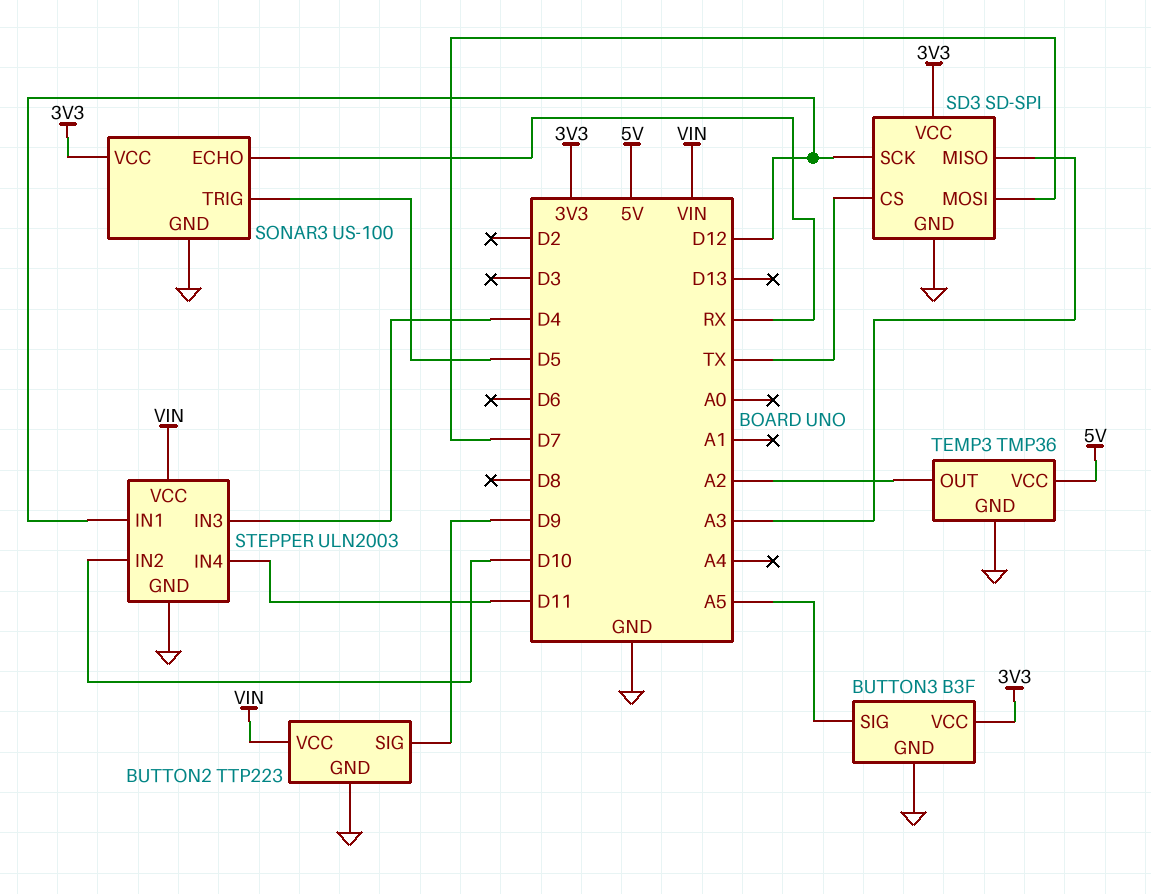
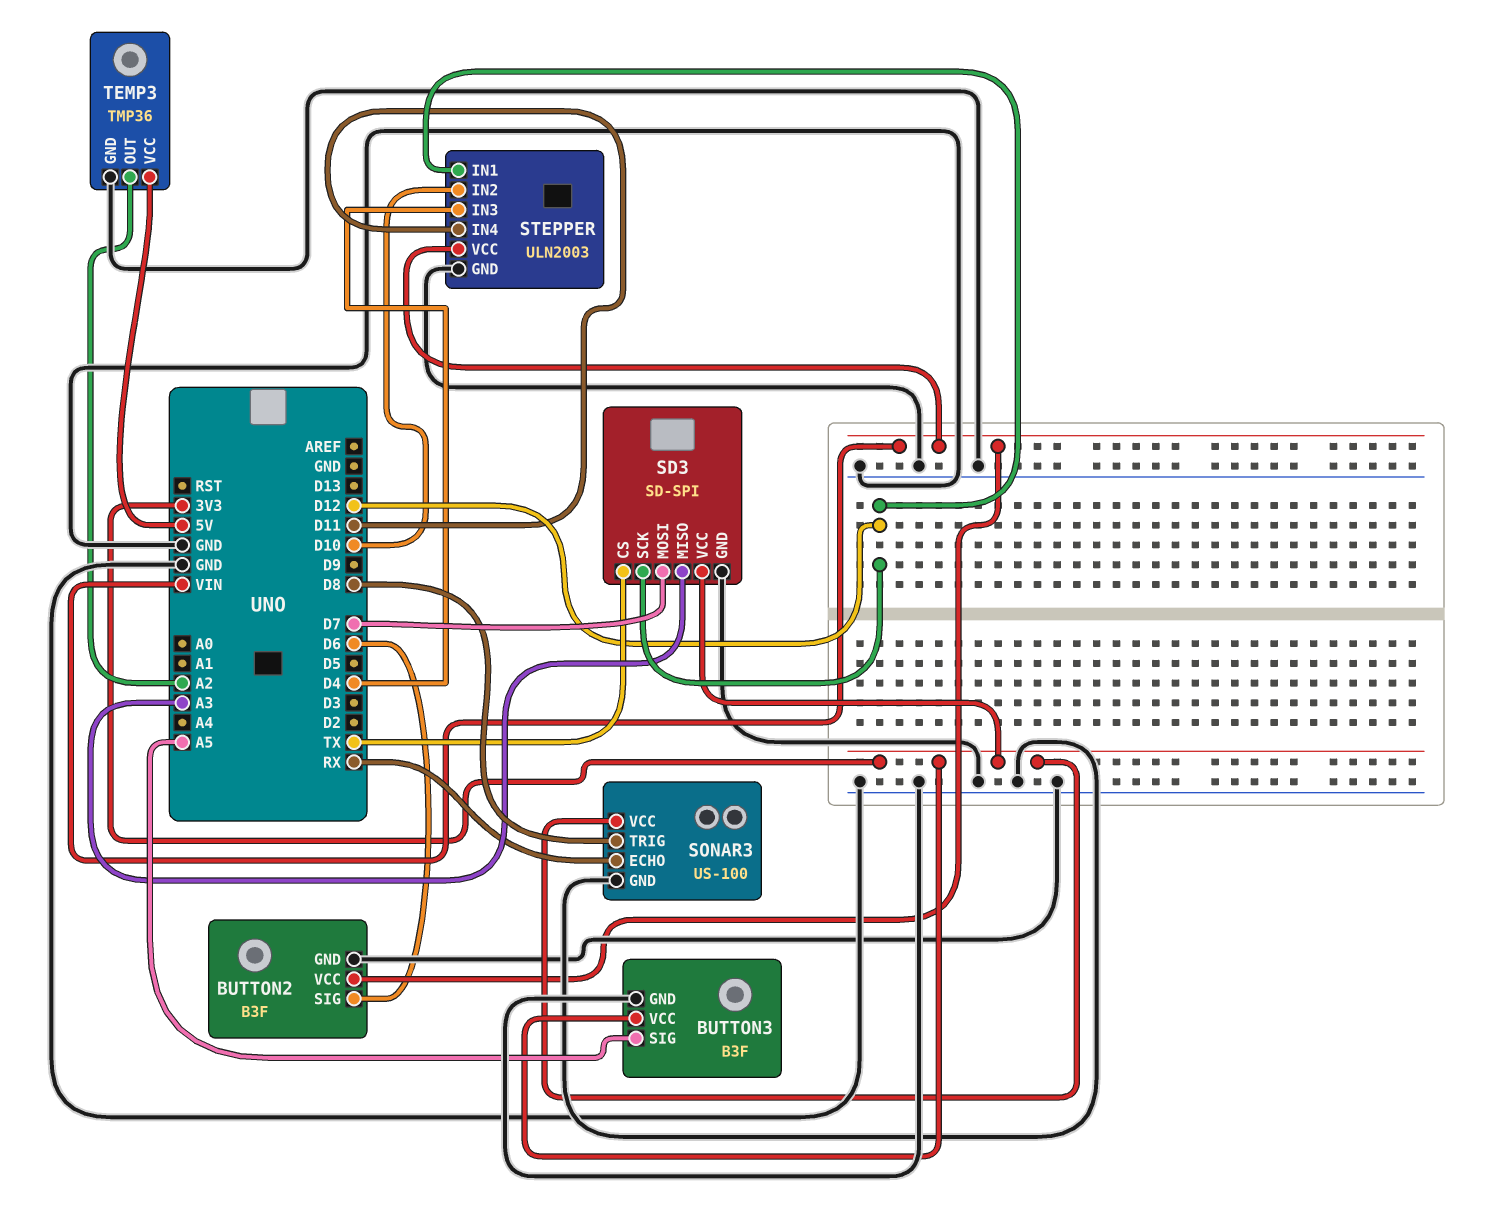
BUTTON2: TTP223 -> B3F
BUTTON2 pin SIG: D9 -> D6
SONAR3 pin TRIG: D5 -> D8

